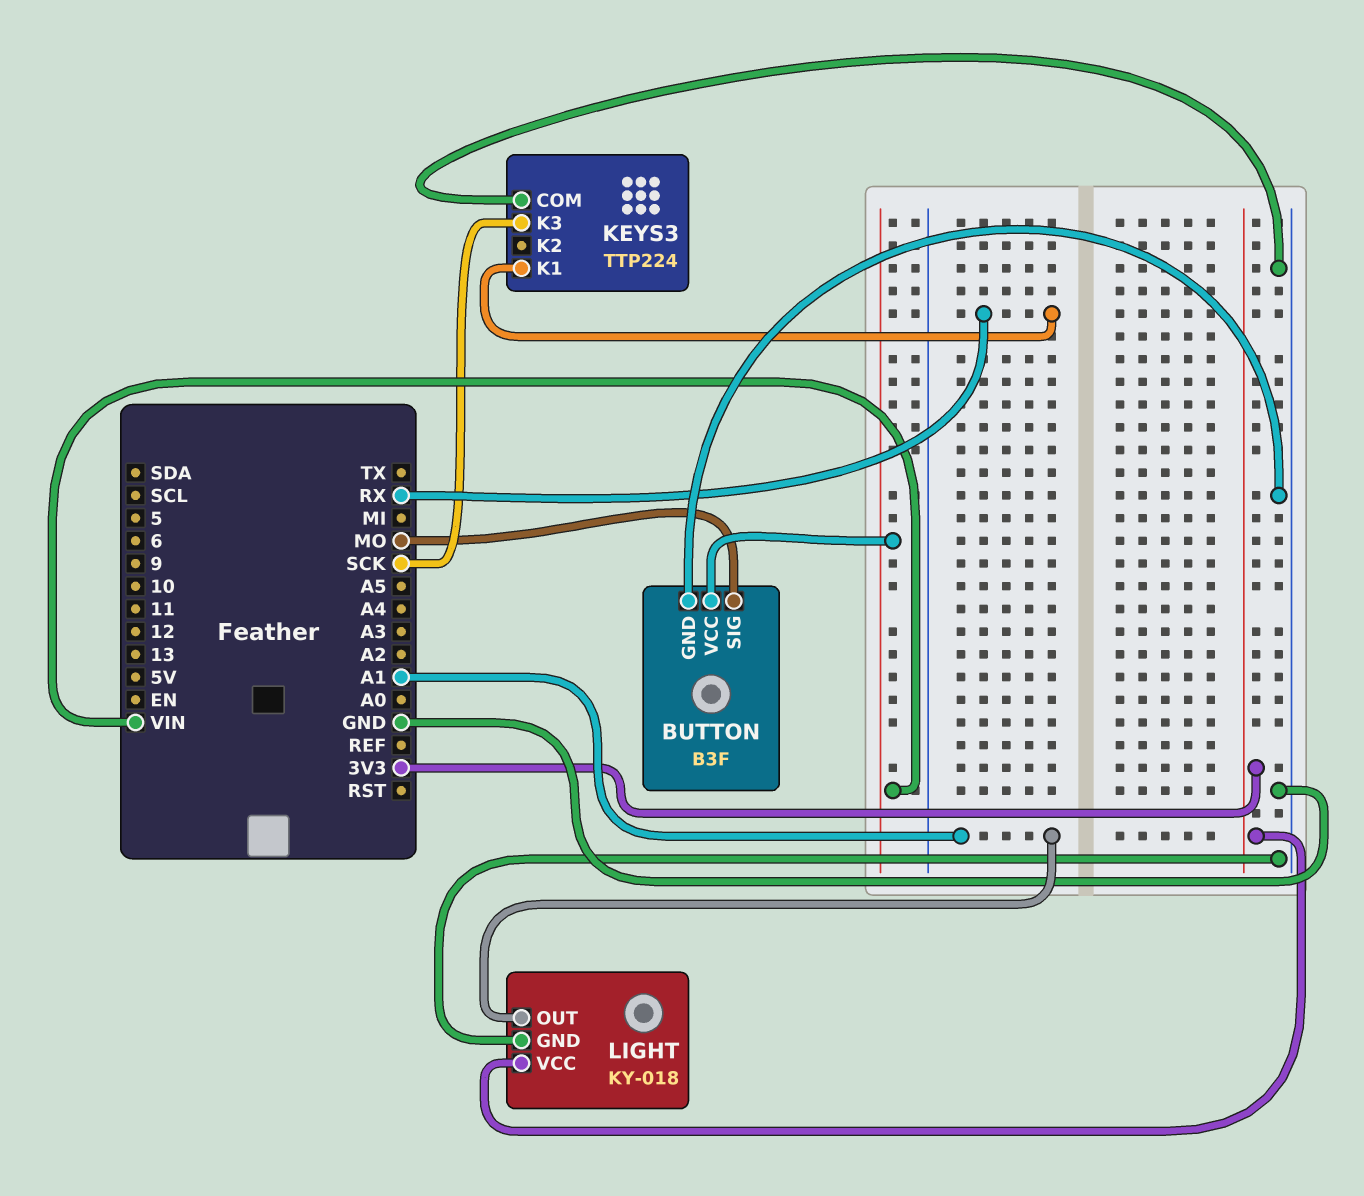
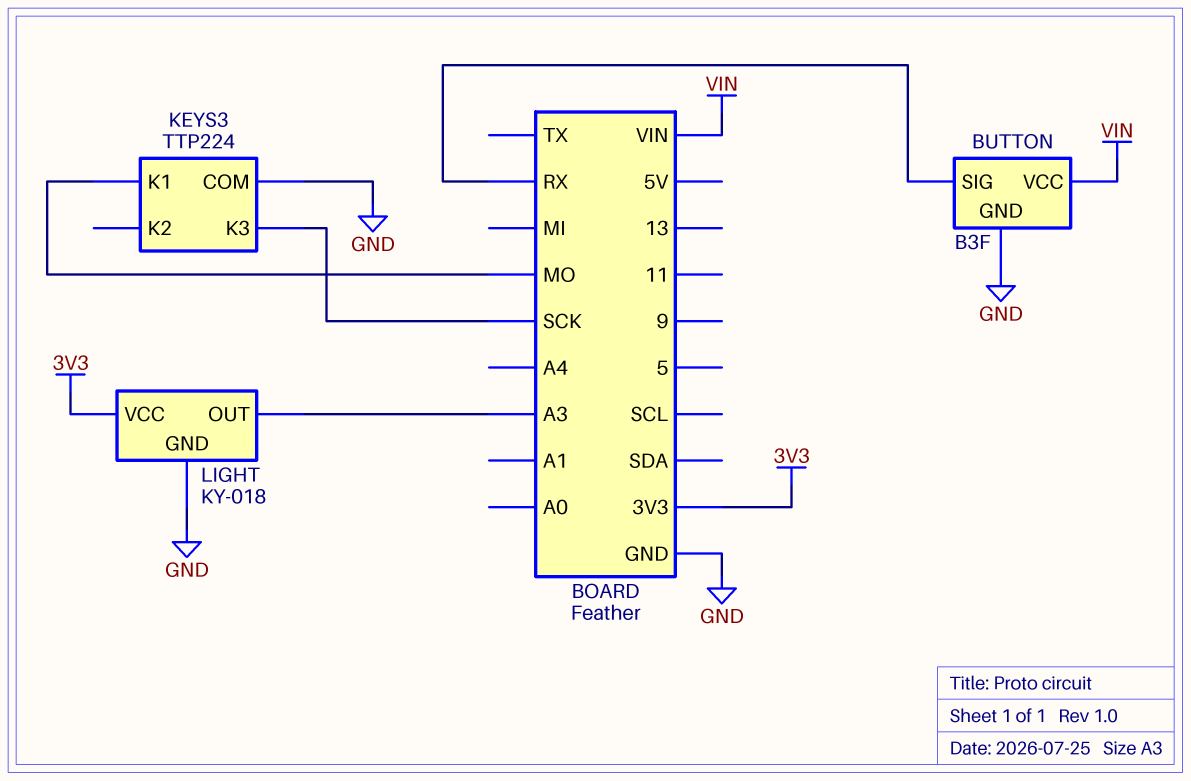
BUTTON pin SIG: MO -> RX
KEYS3 pin K1: RX -> MO
LIGHT pin OUT: A1 -> A3

